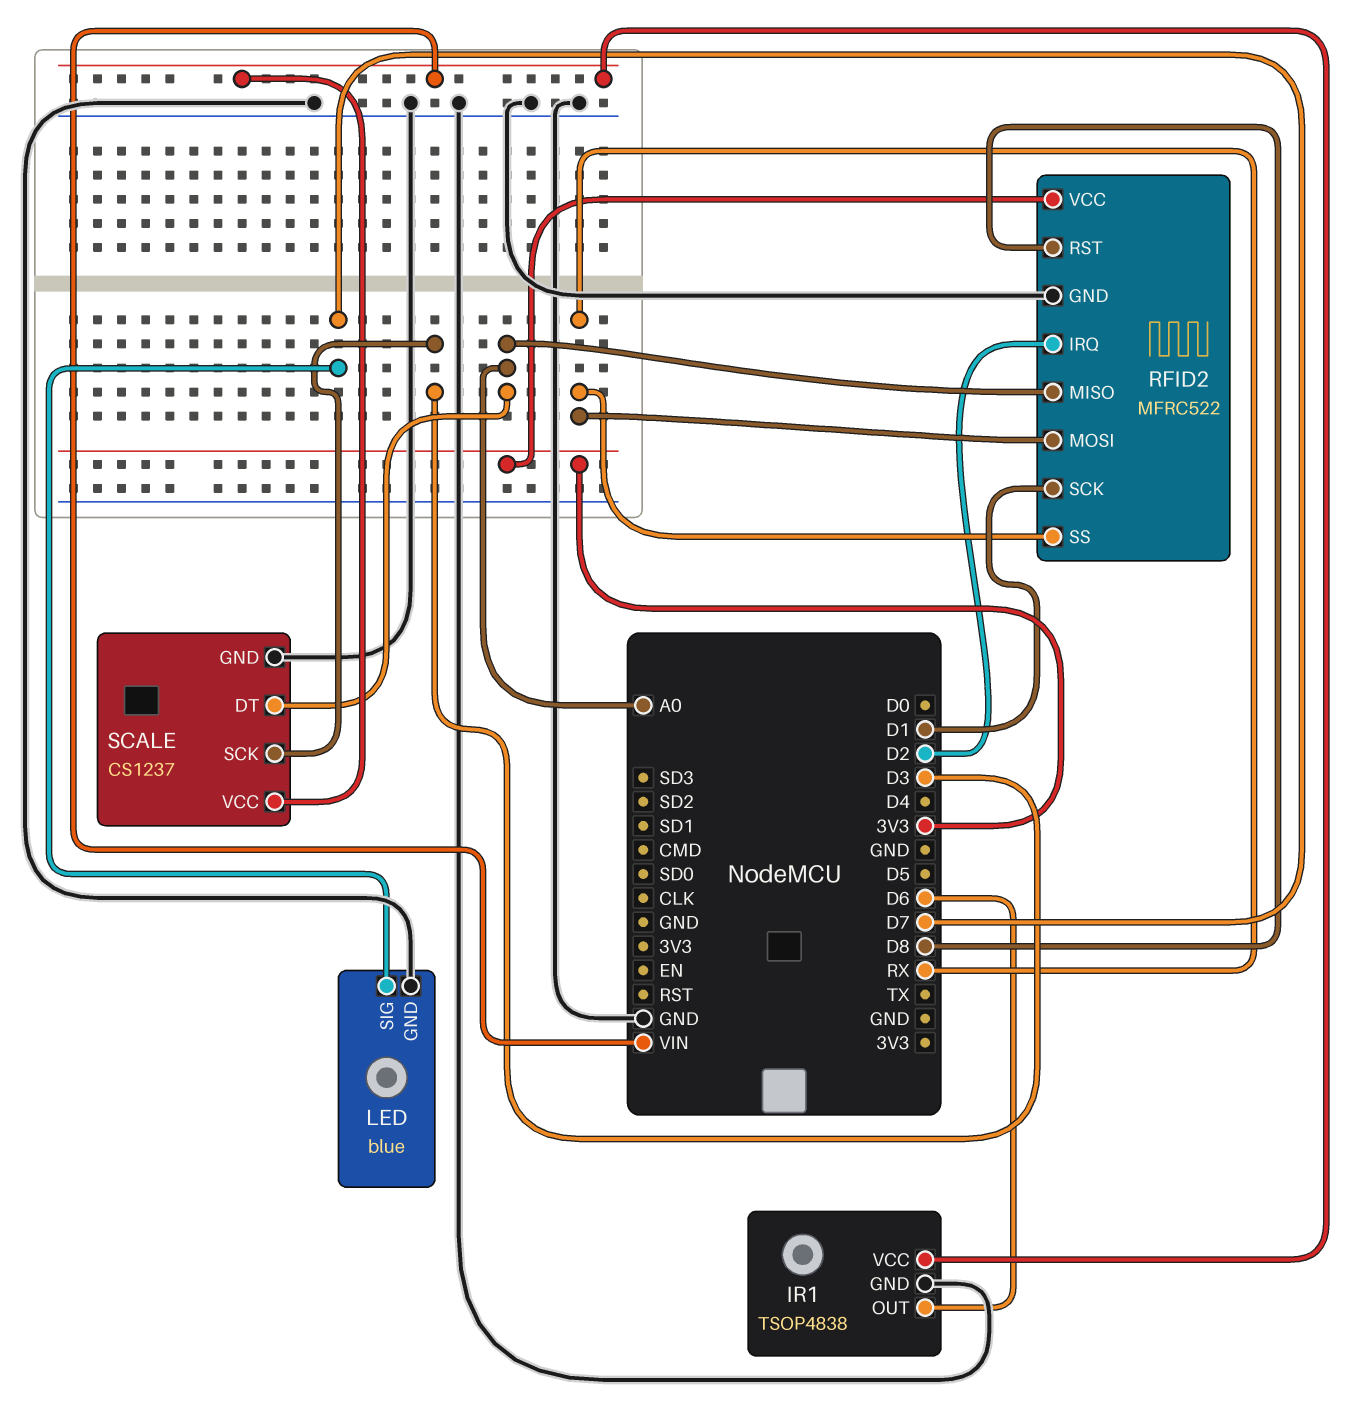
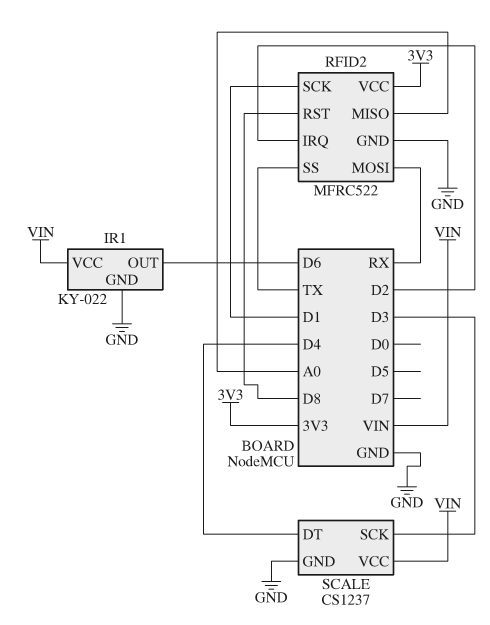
IR1: TSOP4838 -> KY-022
LED: blue -> none
LED pin GND: GND -> none
LED pin SIG: D7 -> none
RFID2 pin SS: RX -> TX
SCALE pin DT: A0 -> D4

